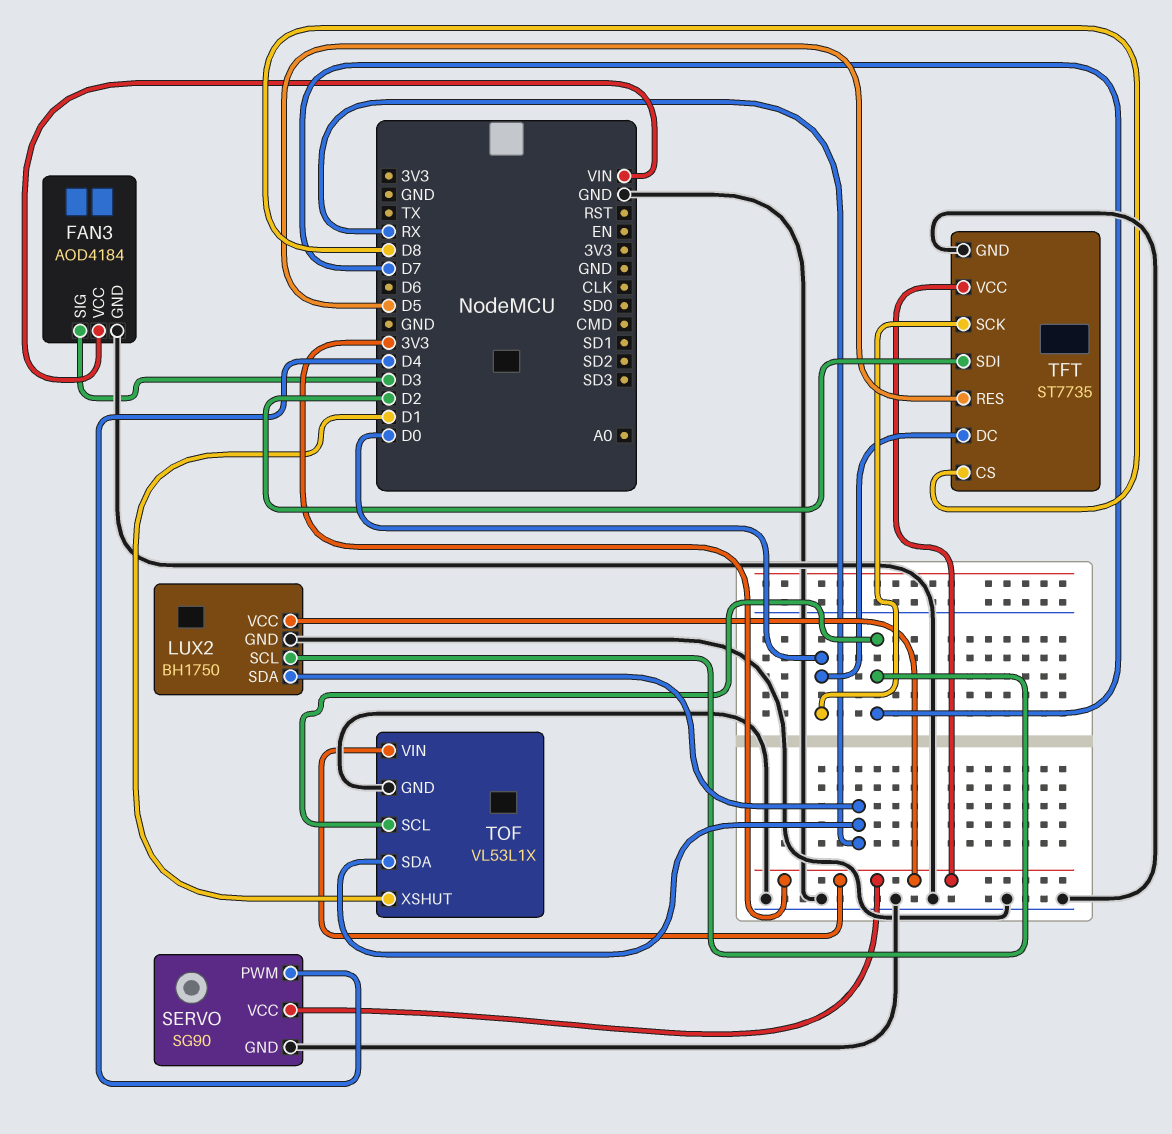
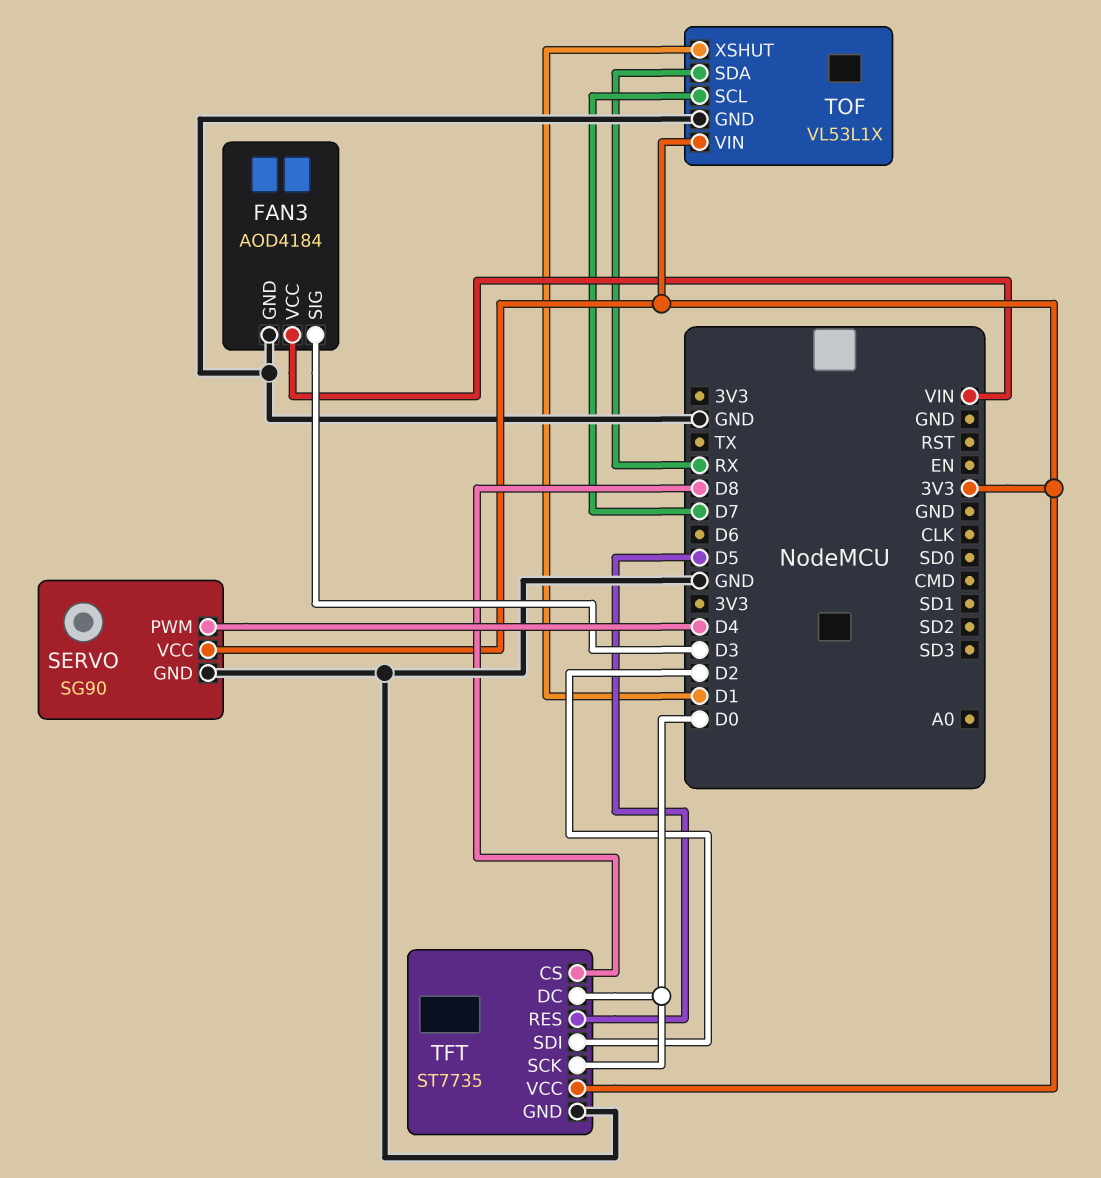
LUX2: BH1750 -> none
LUX2 pin GND: GND -> none
LUX2 pin SCL: D7 -> none
LUX2 pin SDA: RX -> none
LUX2 pin VCC: 3V3 -> none

